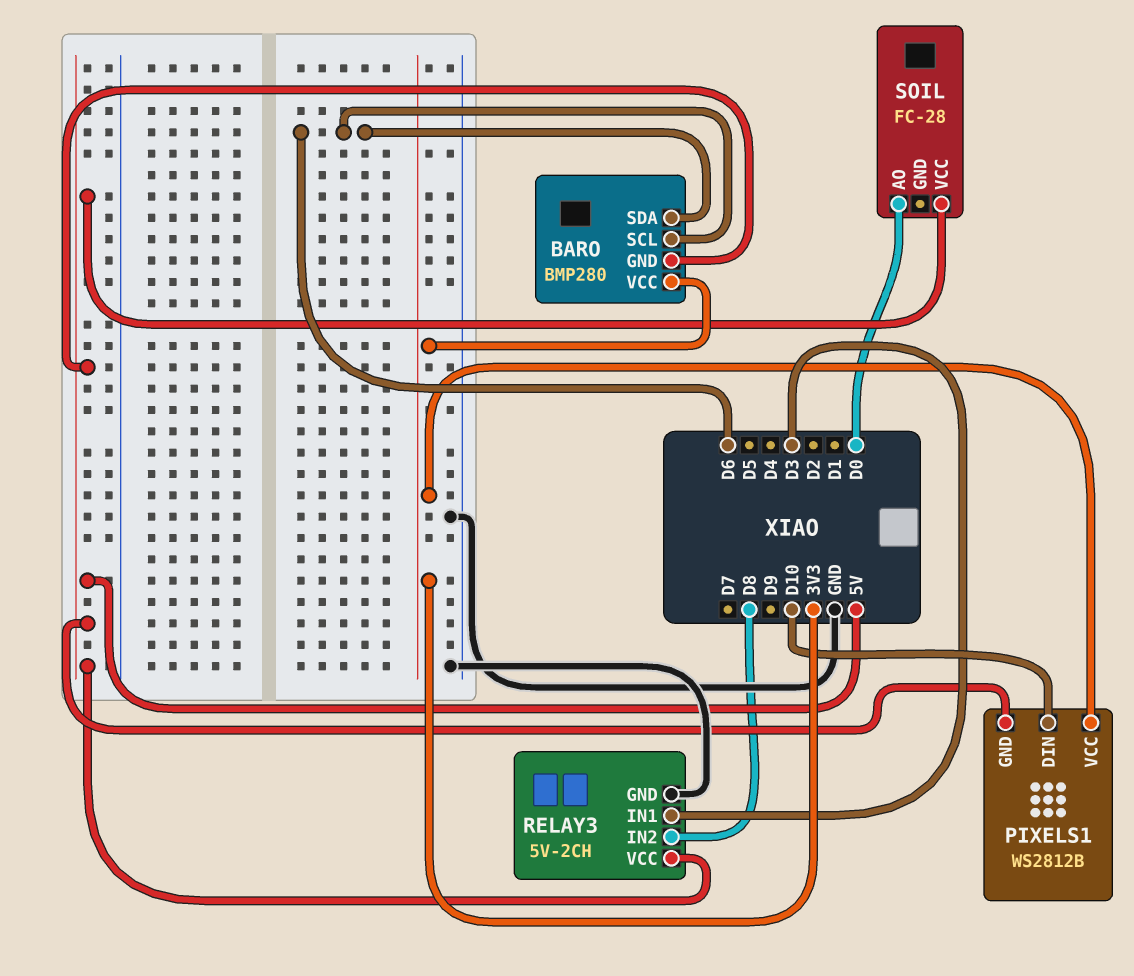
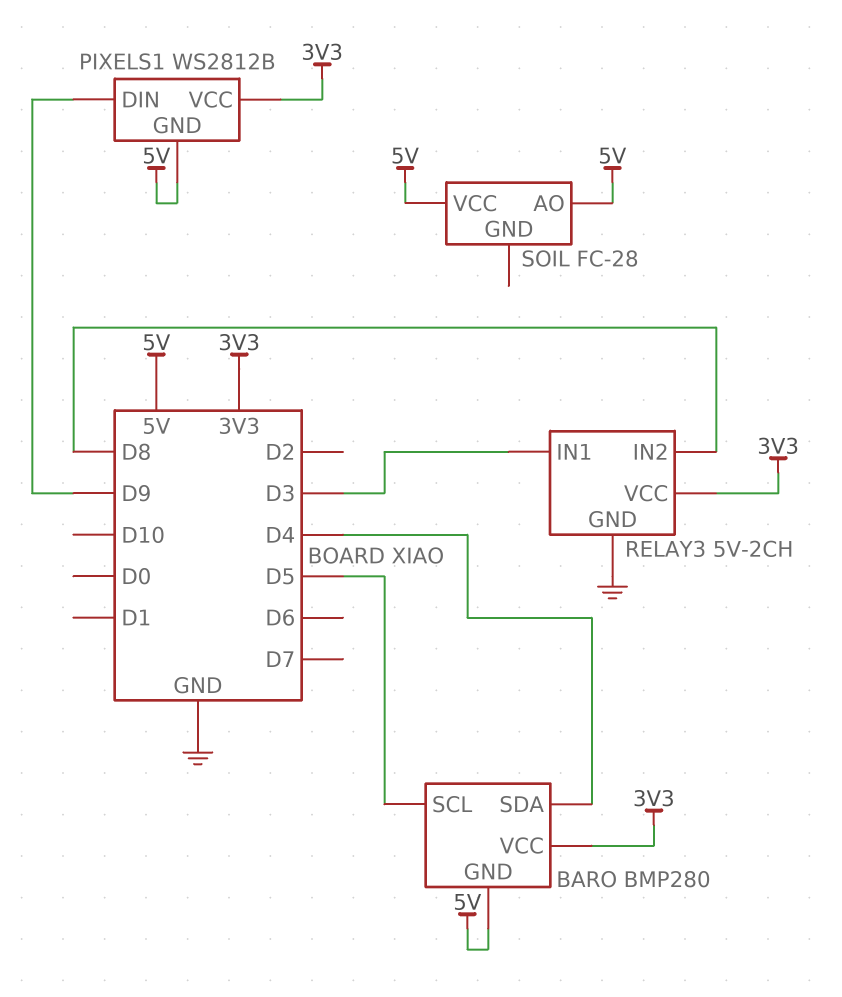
BARO pin SCL: D6 -> D5
BARO pin SDA: D6 -> D4
PIXELS1 pin DIN: D10 -> D9
RELAY3 pin VCC: 5V -> 3V3
SOIL pin AO: D0 -> 5V

